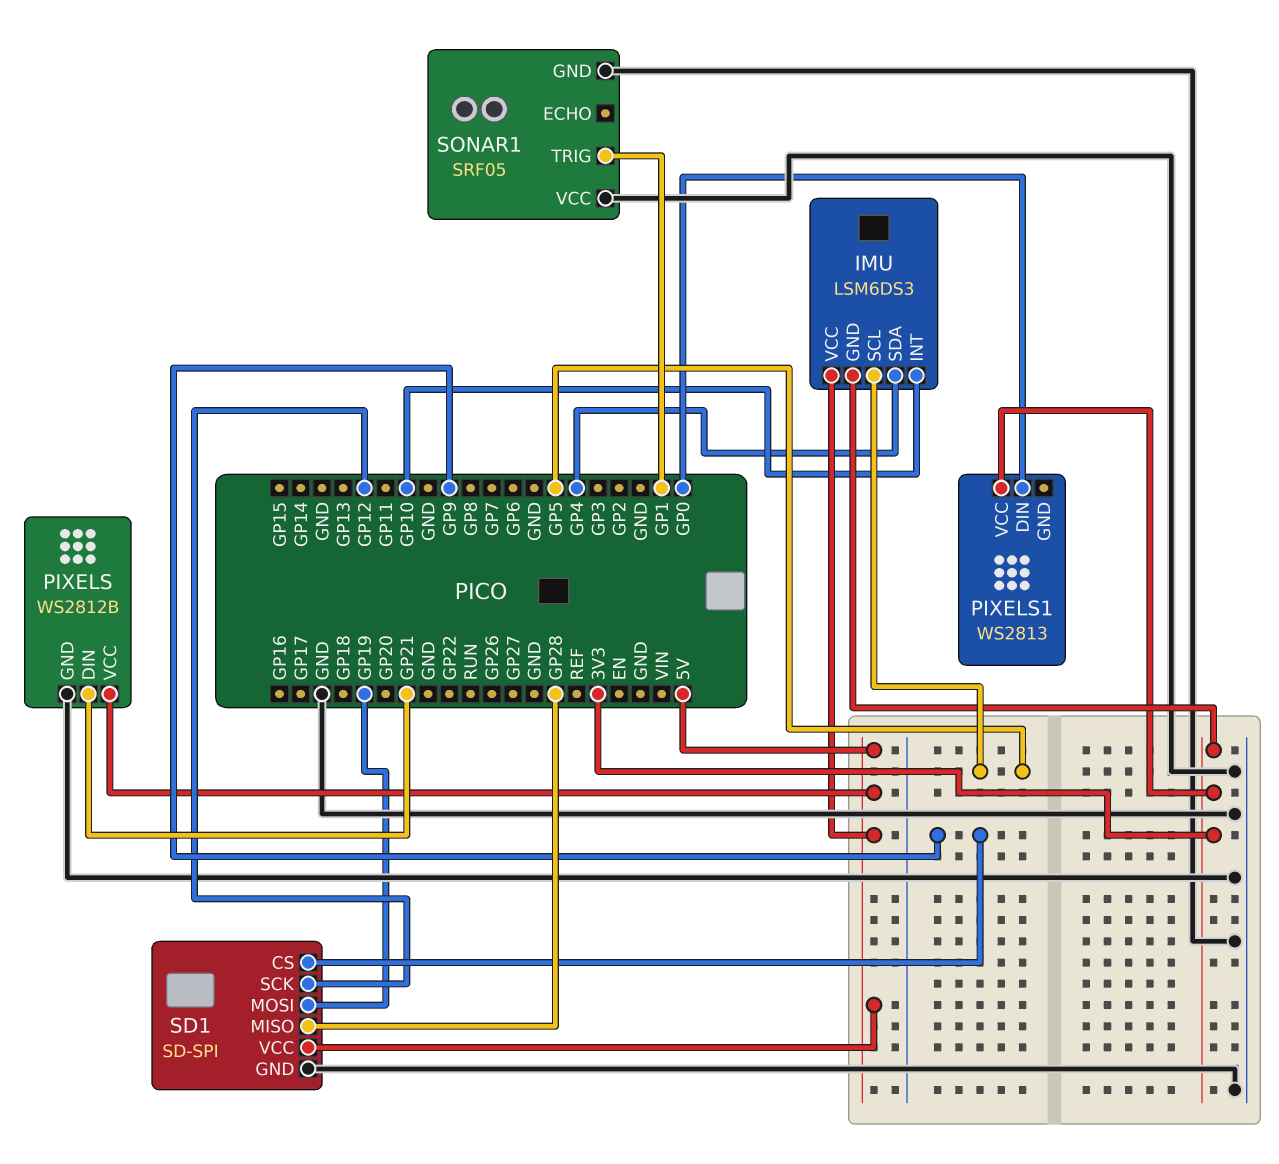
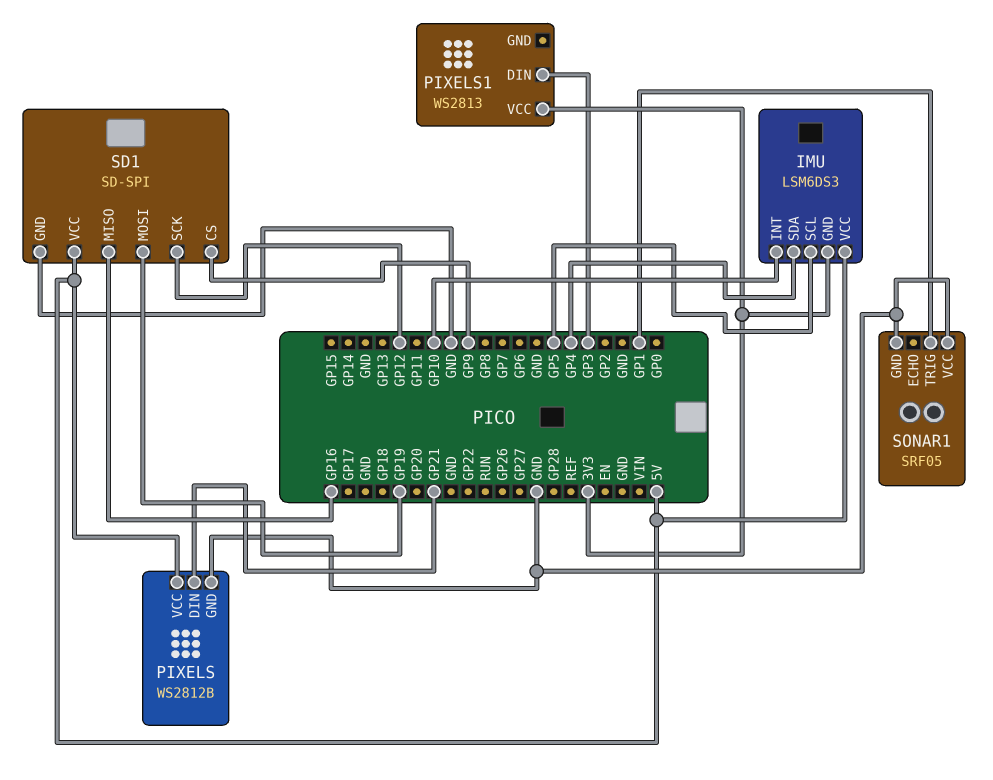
PIXELS1 pin DIN: GP0 -> GP3
SD1 pin MISO: GP28 -> GP16

